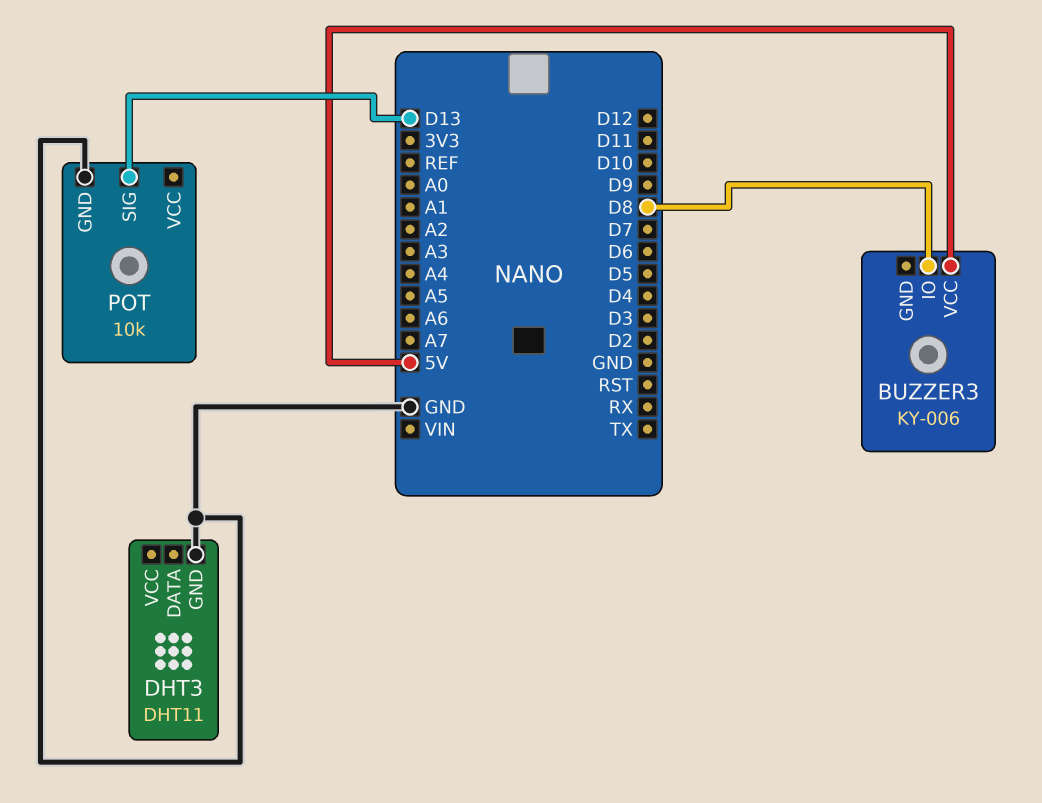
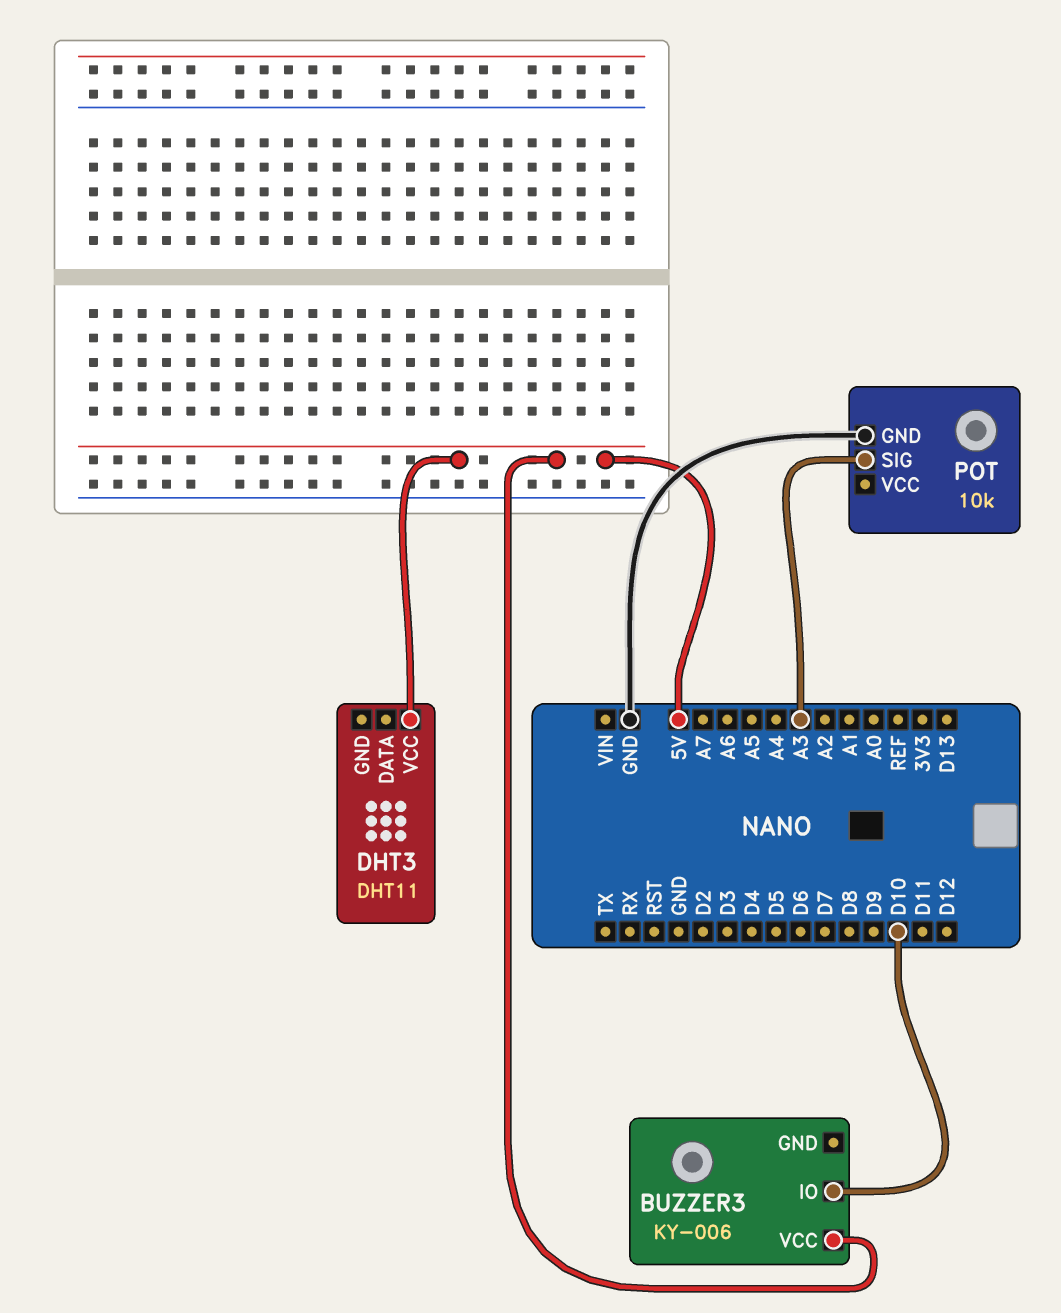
BUZZER3 pin IO: D8 -> D10
DHT3 pin GND: GND -> none
DHT3 pin VCC: none -> 5V
POT pin SIG: D13 -> A3

